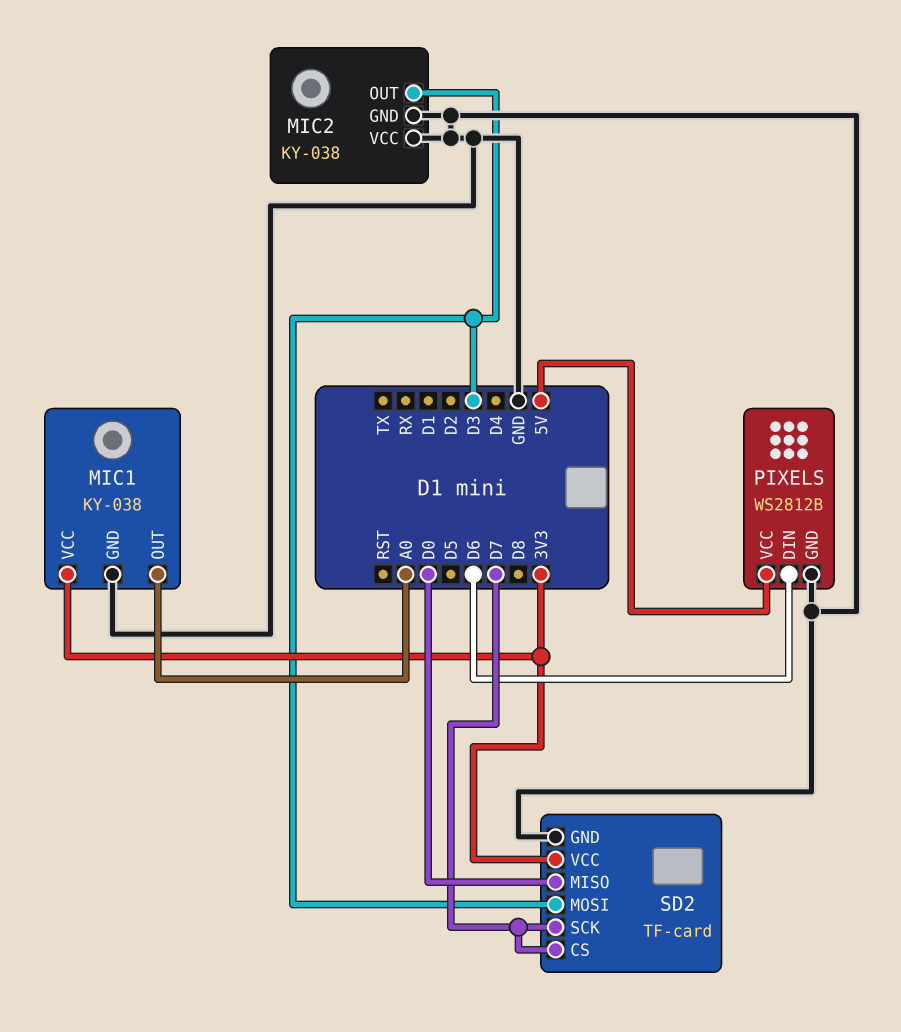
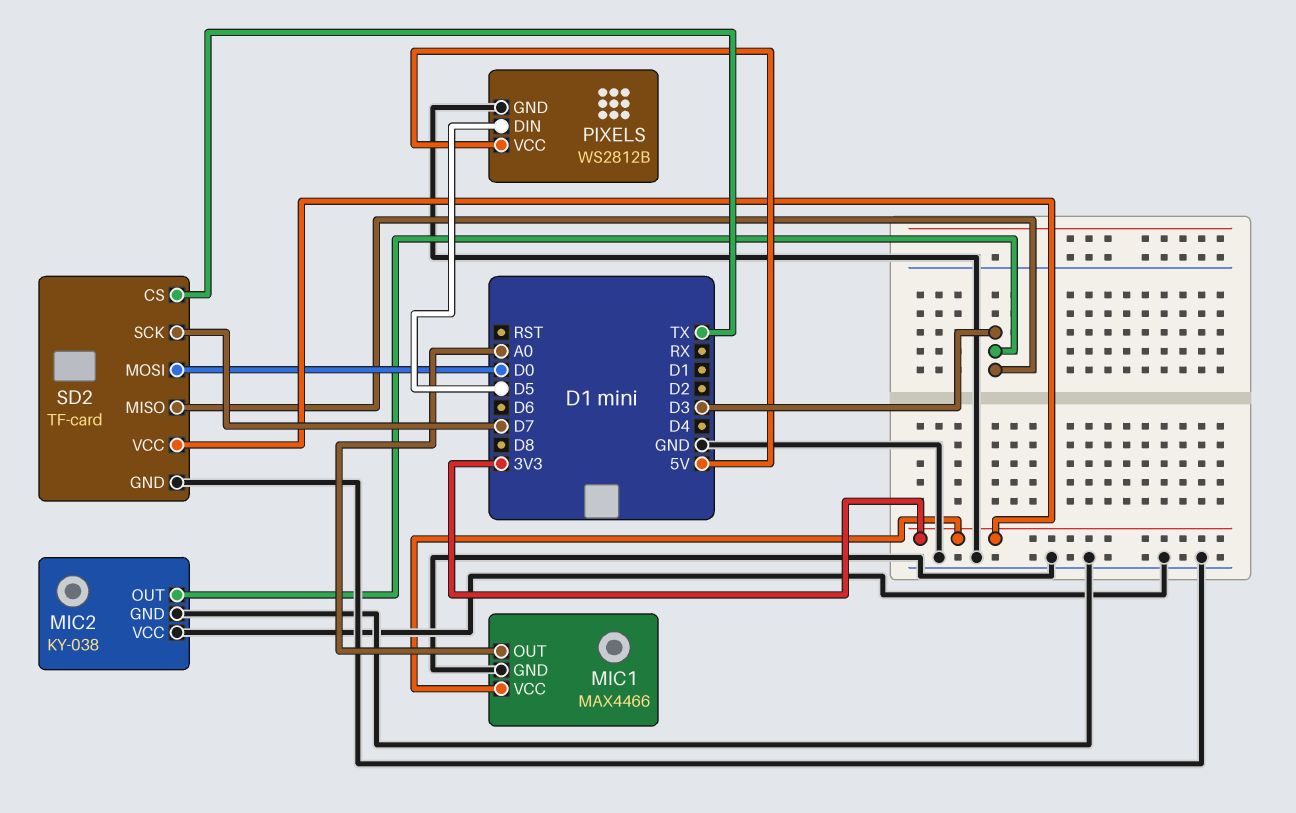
MIC1: KY-038 -> MAX4466
PIXELS pin DIN: D6 -> D5
SD2 pin CS: D7 -> TX
SD2 pin MISO: D0 -> D3
SD2 pin MOSI: D3 -> D0

